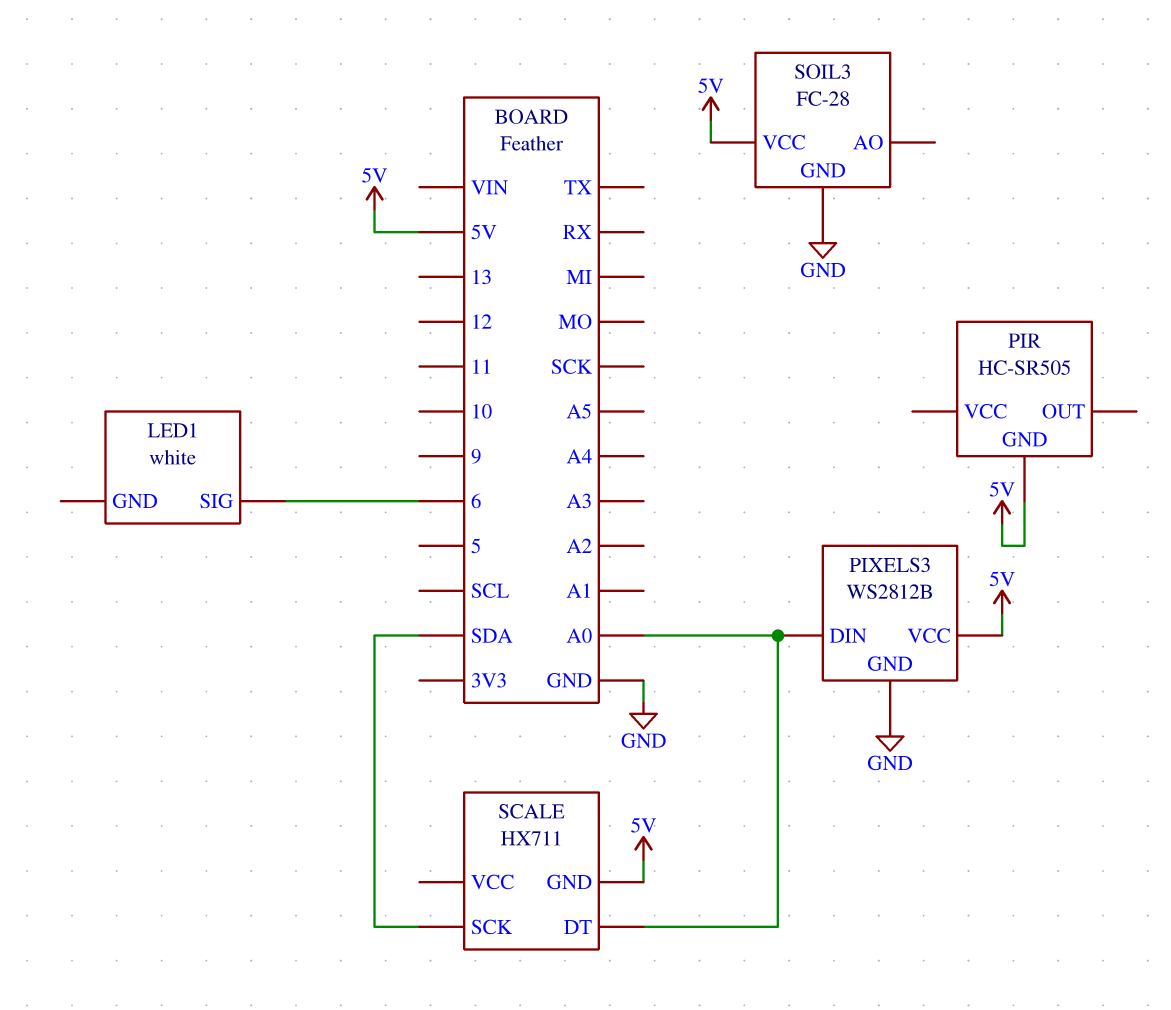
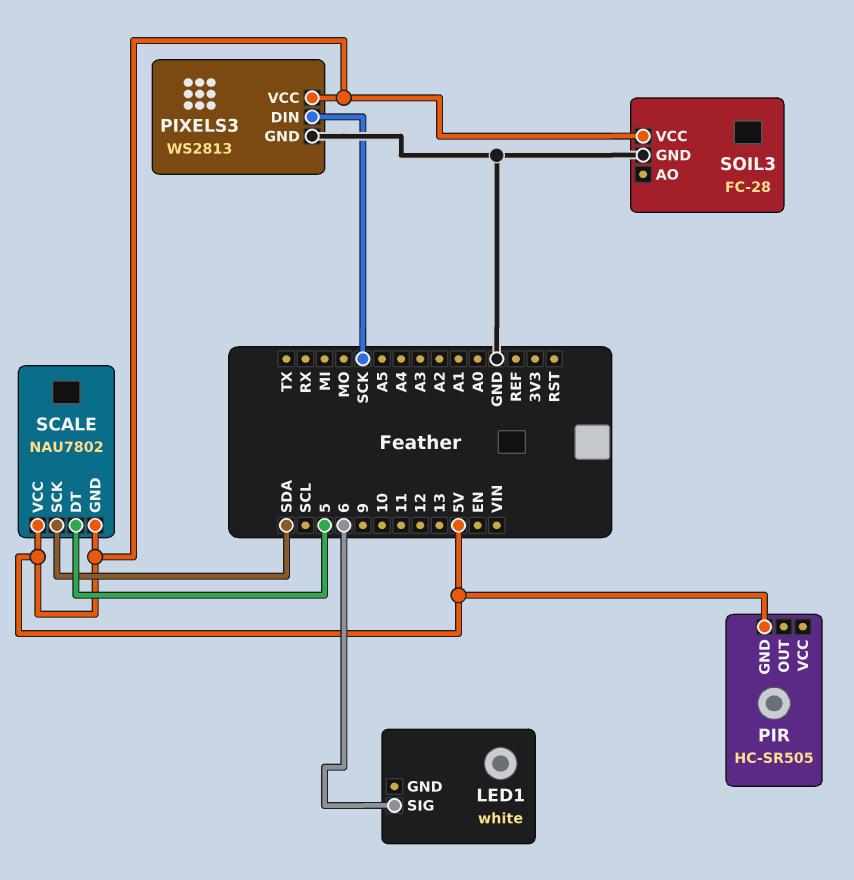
PIXELS3: WS2812B -> WS2813
PIXELS3 pin DIN: A0 -> SCK
SCALE: HX711 -> NAU7802
SCALE pin DT: A0 -> 5
SCALE pin VCC: none -> 5V

